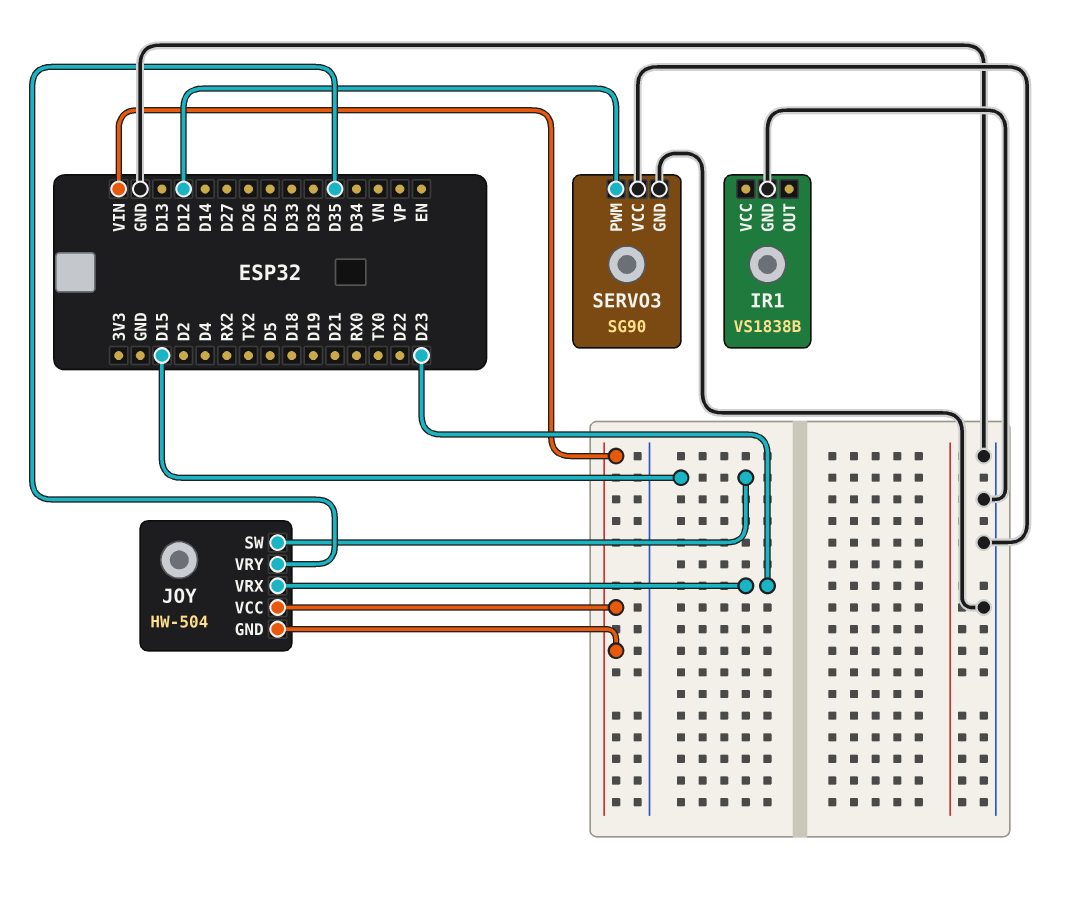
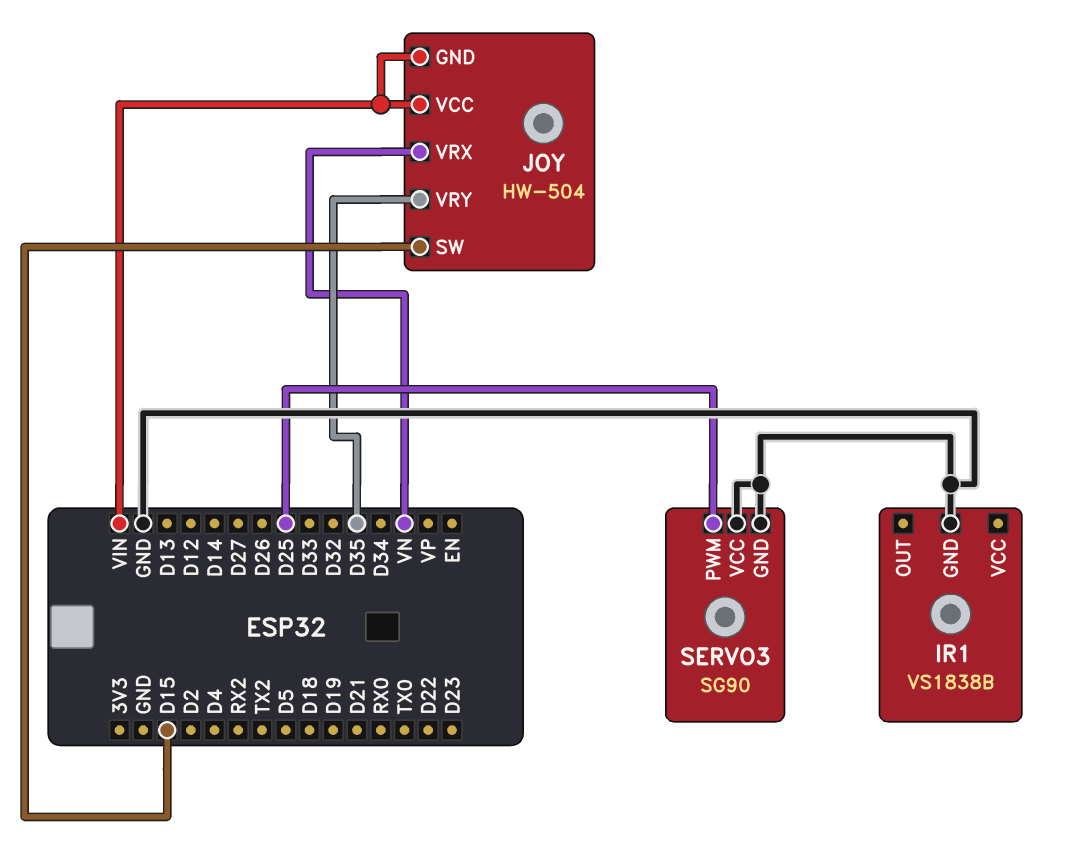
JOY pin VRX: D23 -> VN
SERVO3 pin PWM: D12 -> D25

